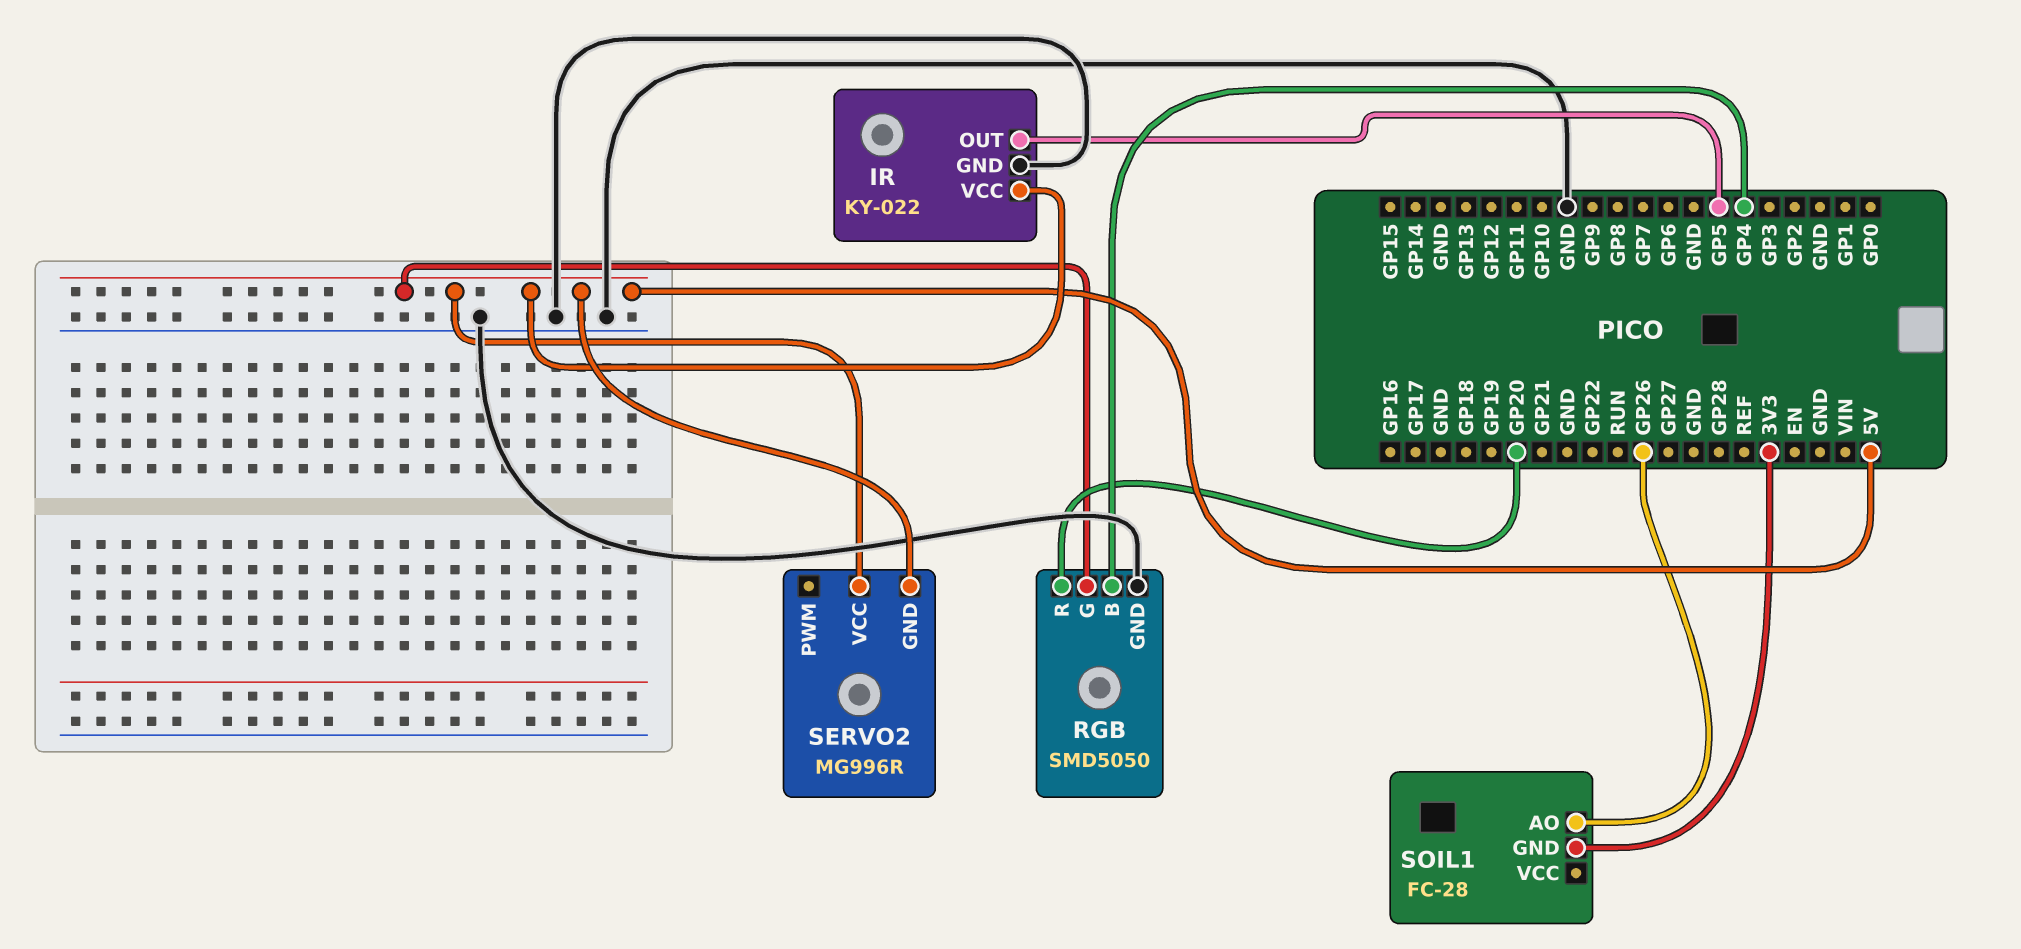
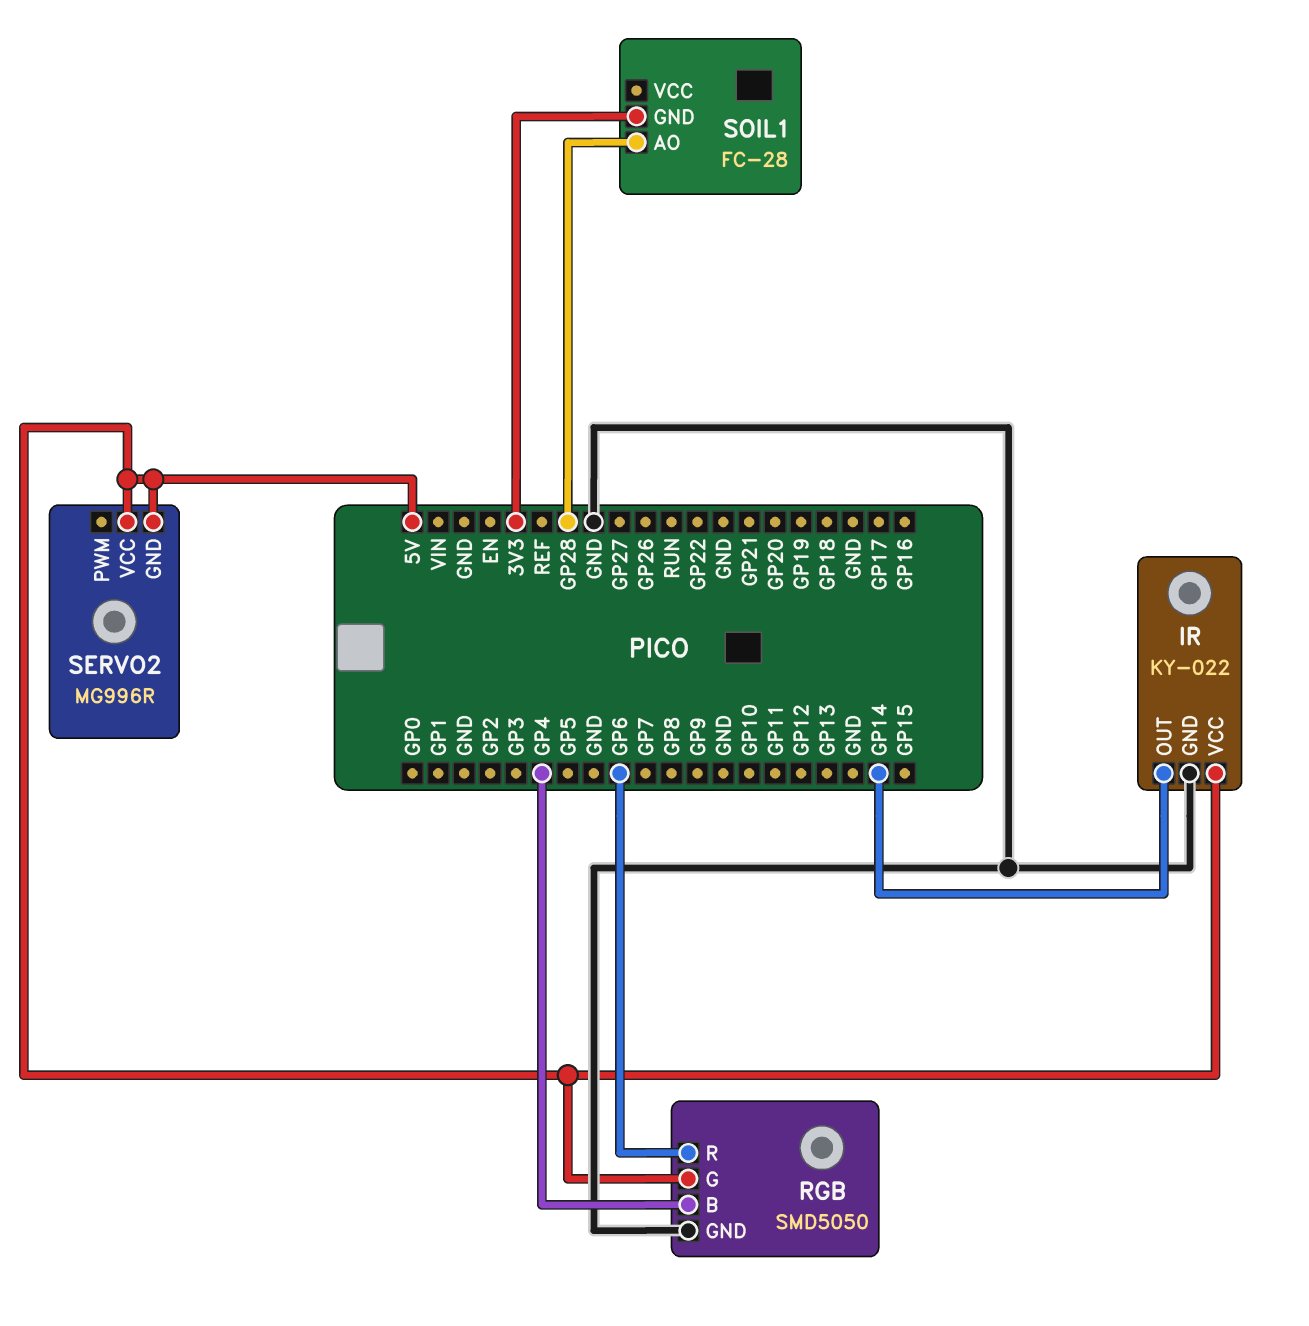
IR pin OUT: GP5 -> GP14
RGB pin R: GP20 -> GP6
SOIL1 pin AO: GP26 -> GP28

